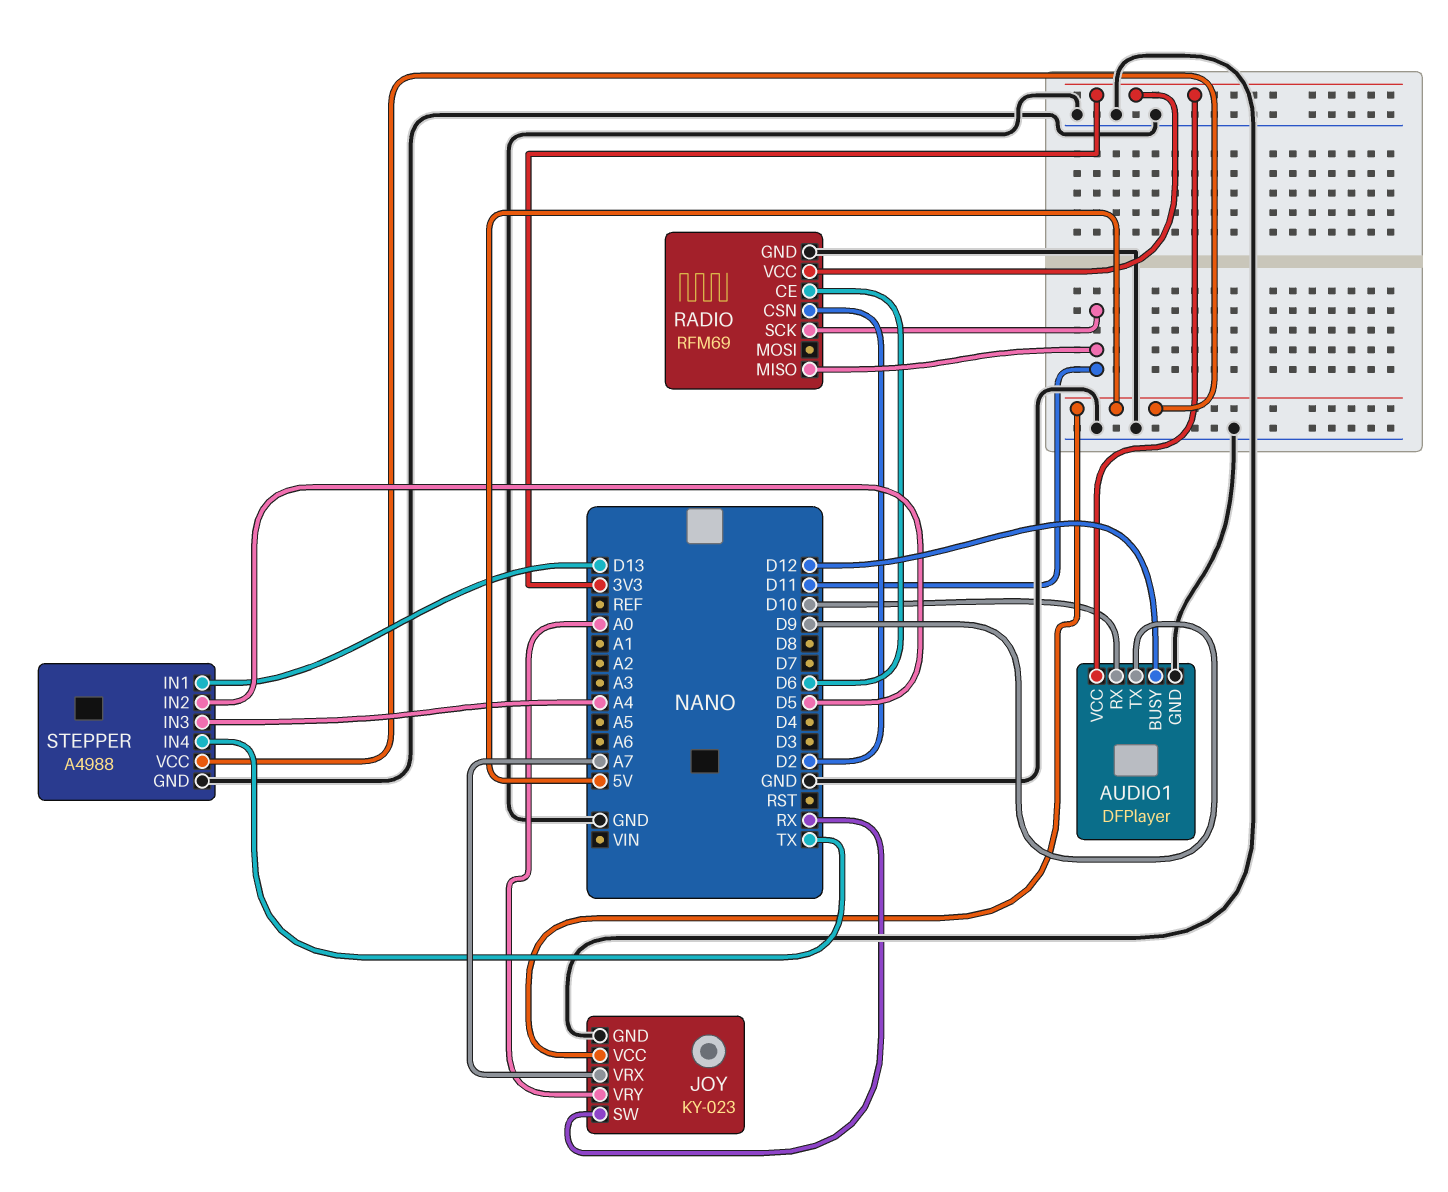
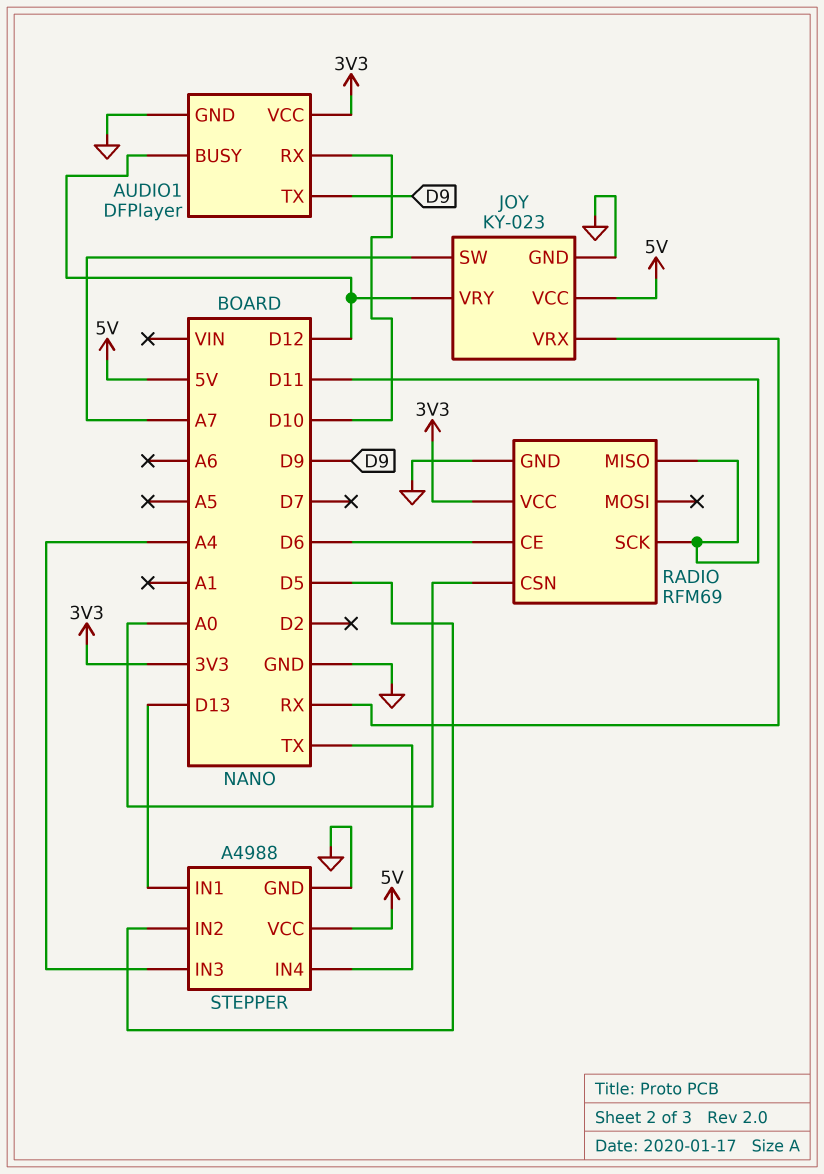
JOY pin SW: RX -> A7
JOY pin VRX: A7 -> RX
JOY pin VRY: A0 -> D12
RADIO pin CSN: D2 -> A0

